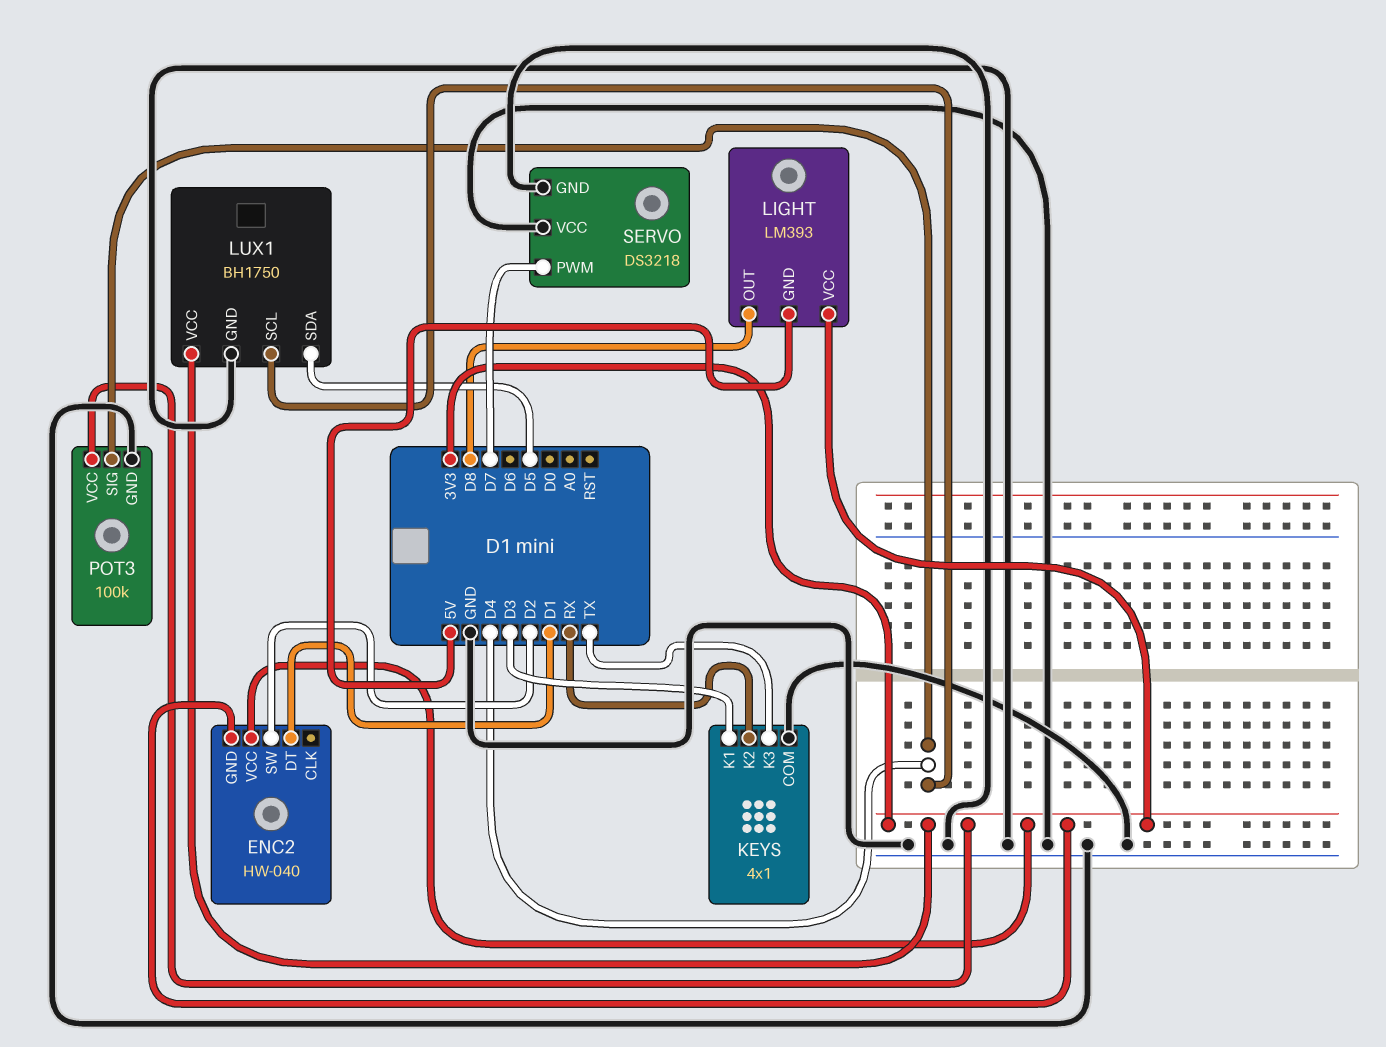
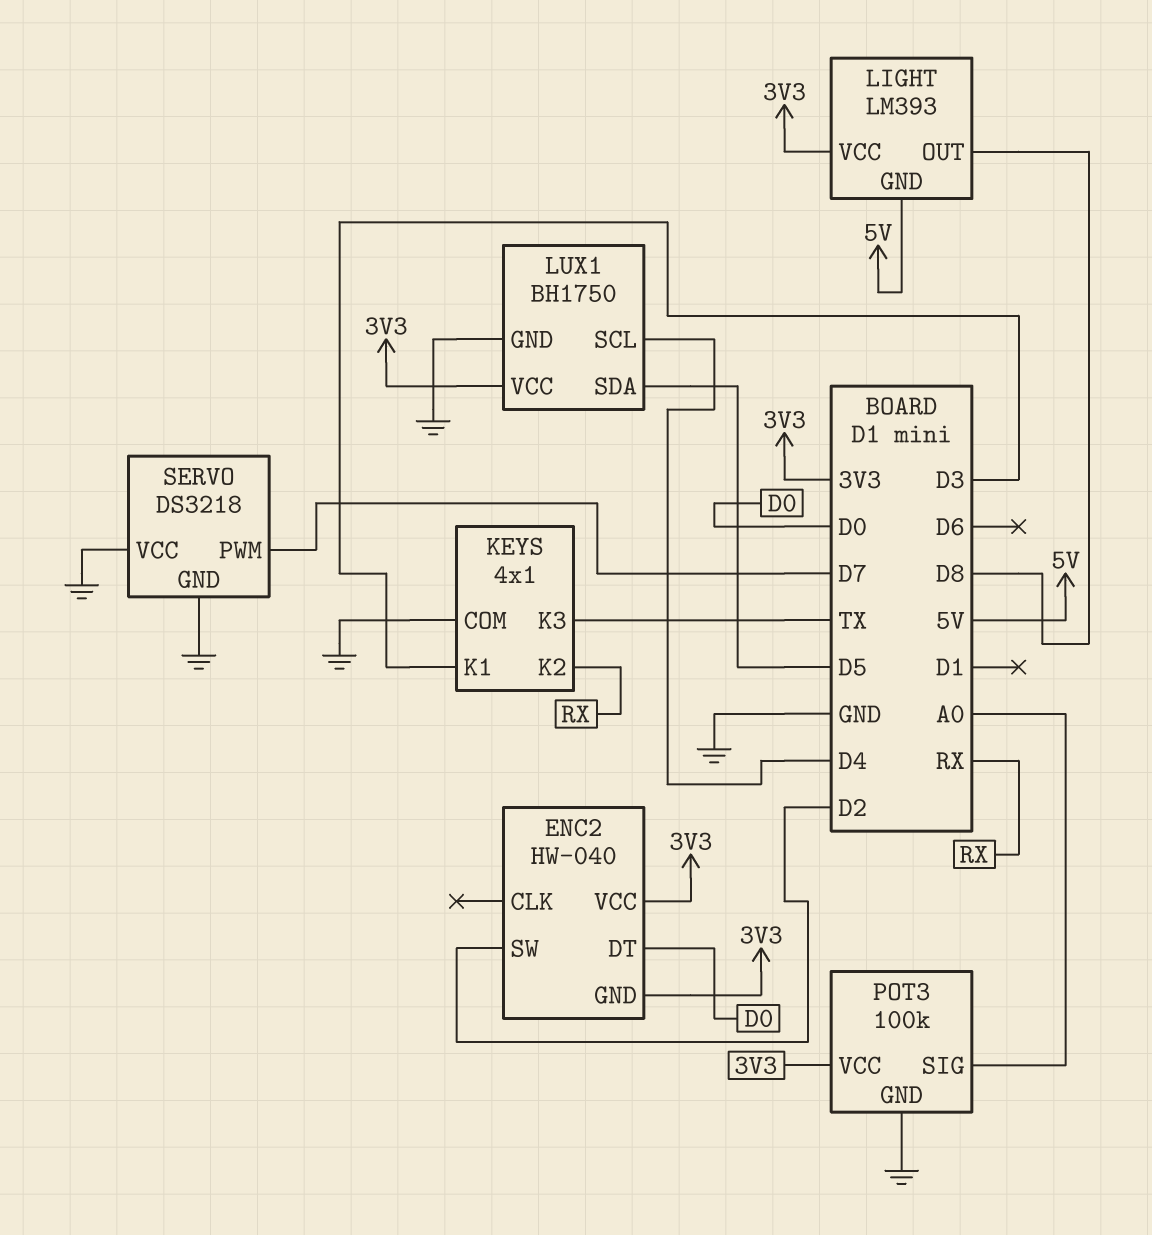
ENC2 pin DT: D1 -> D0
POT3 pin SIG: D4 -> A0

